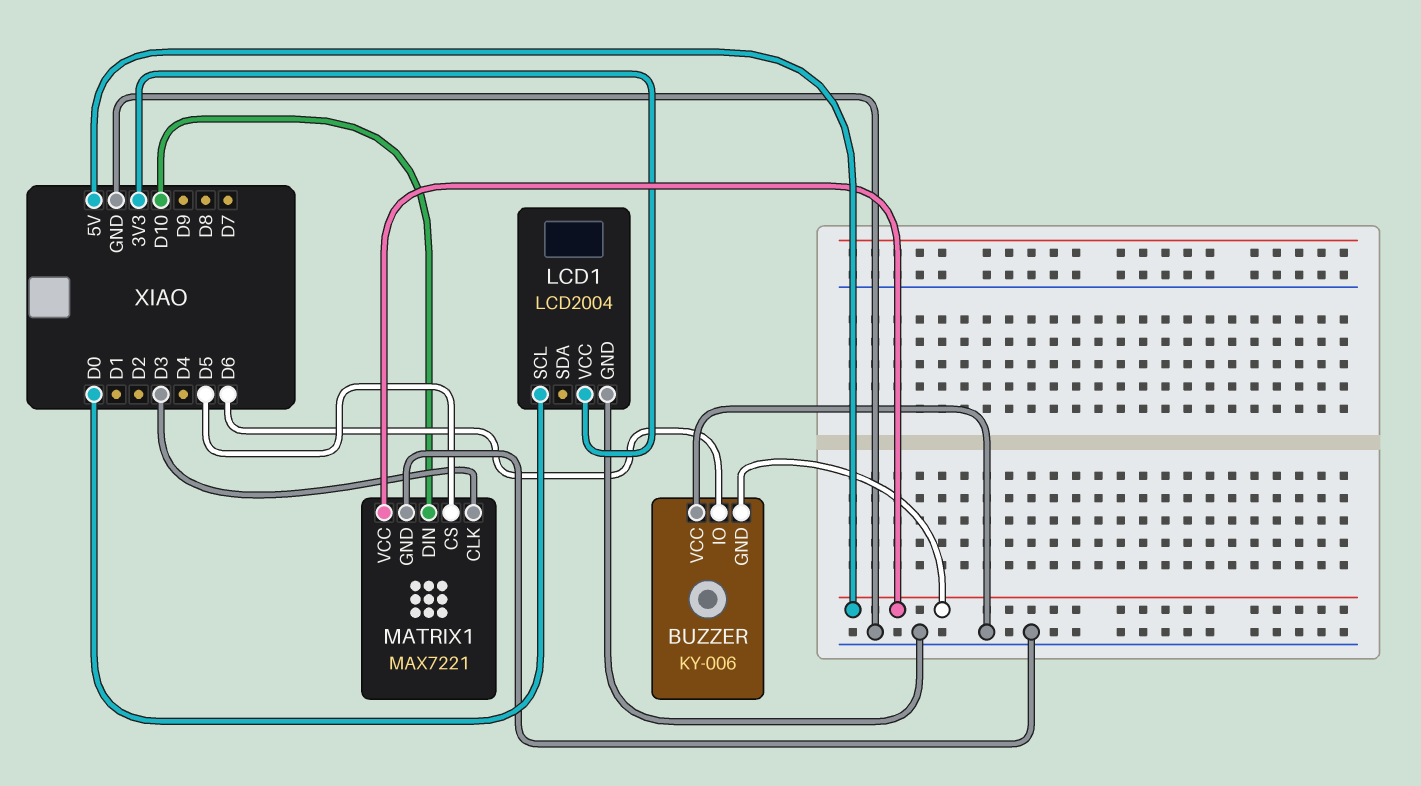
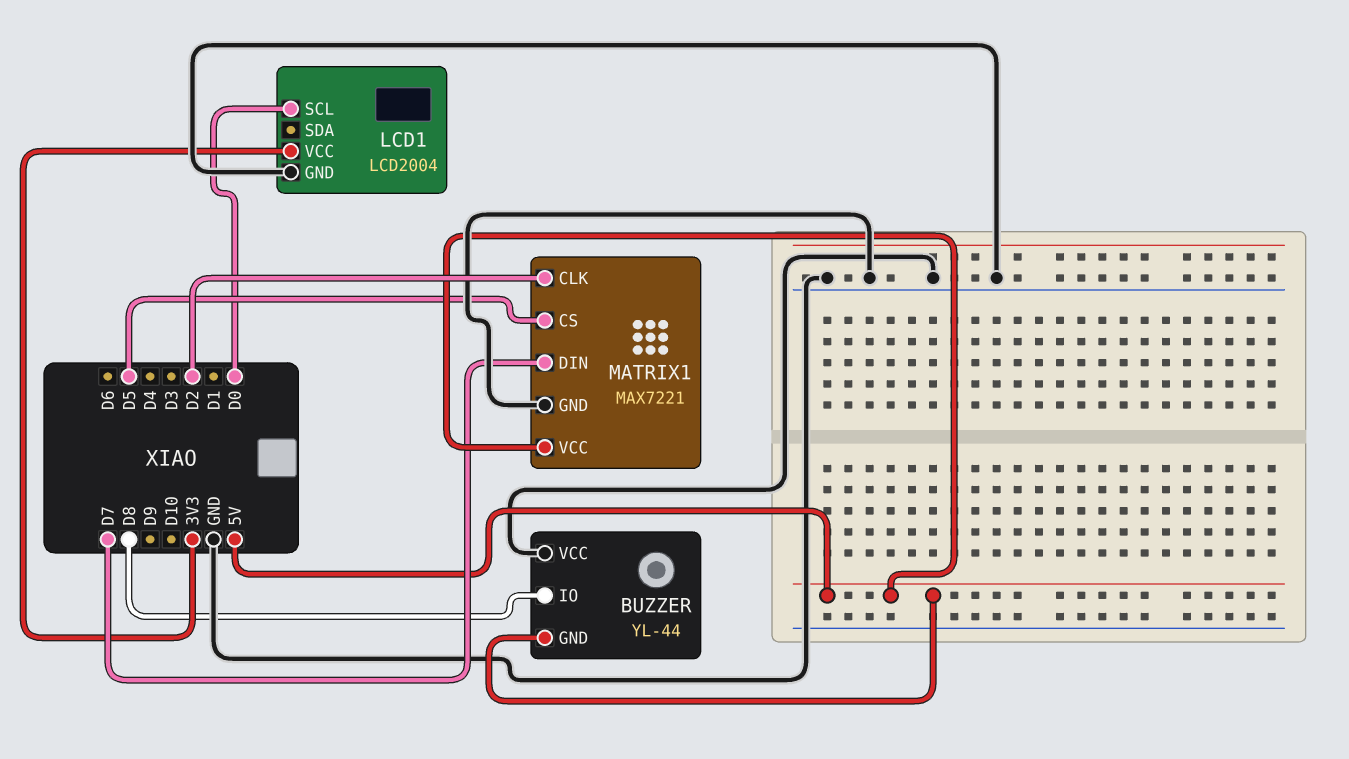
BUZZER: KY-006 -> YL-44
BUZZER pin IO: D6 -> D8
MATRIX1 pin CLK: D3 -> D2
MATRIX1 pin DIN: D10 -> D7

